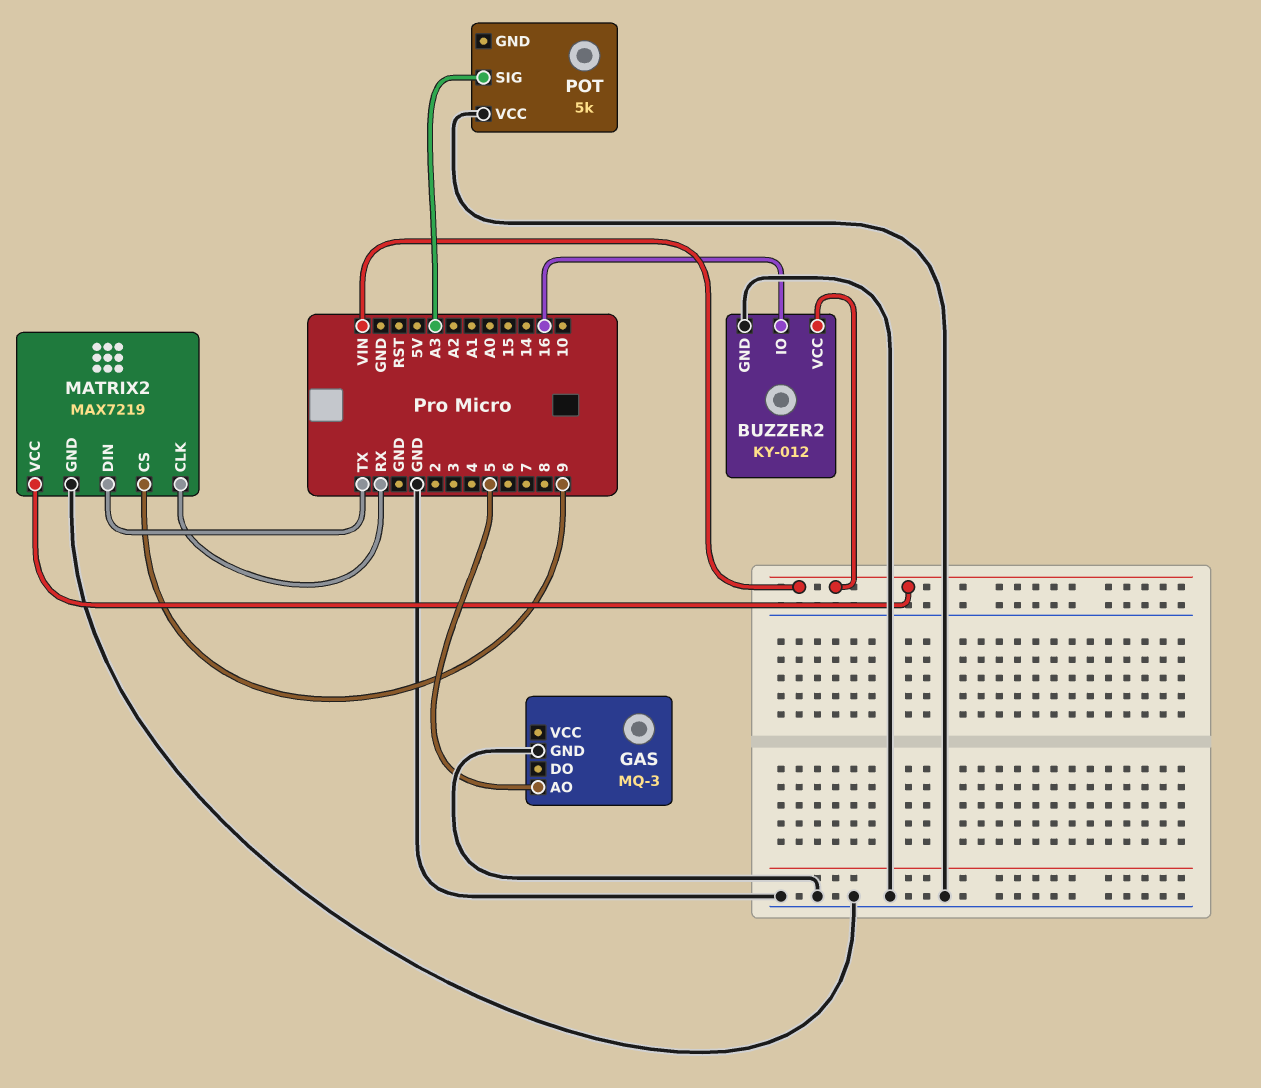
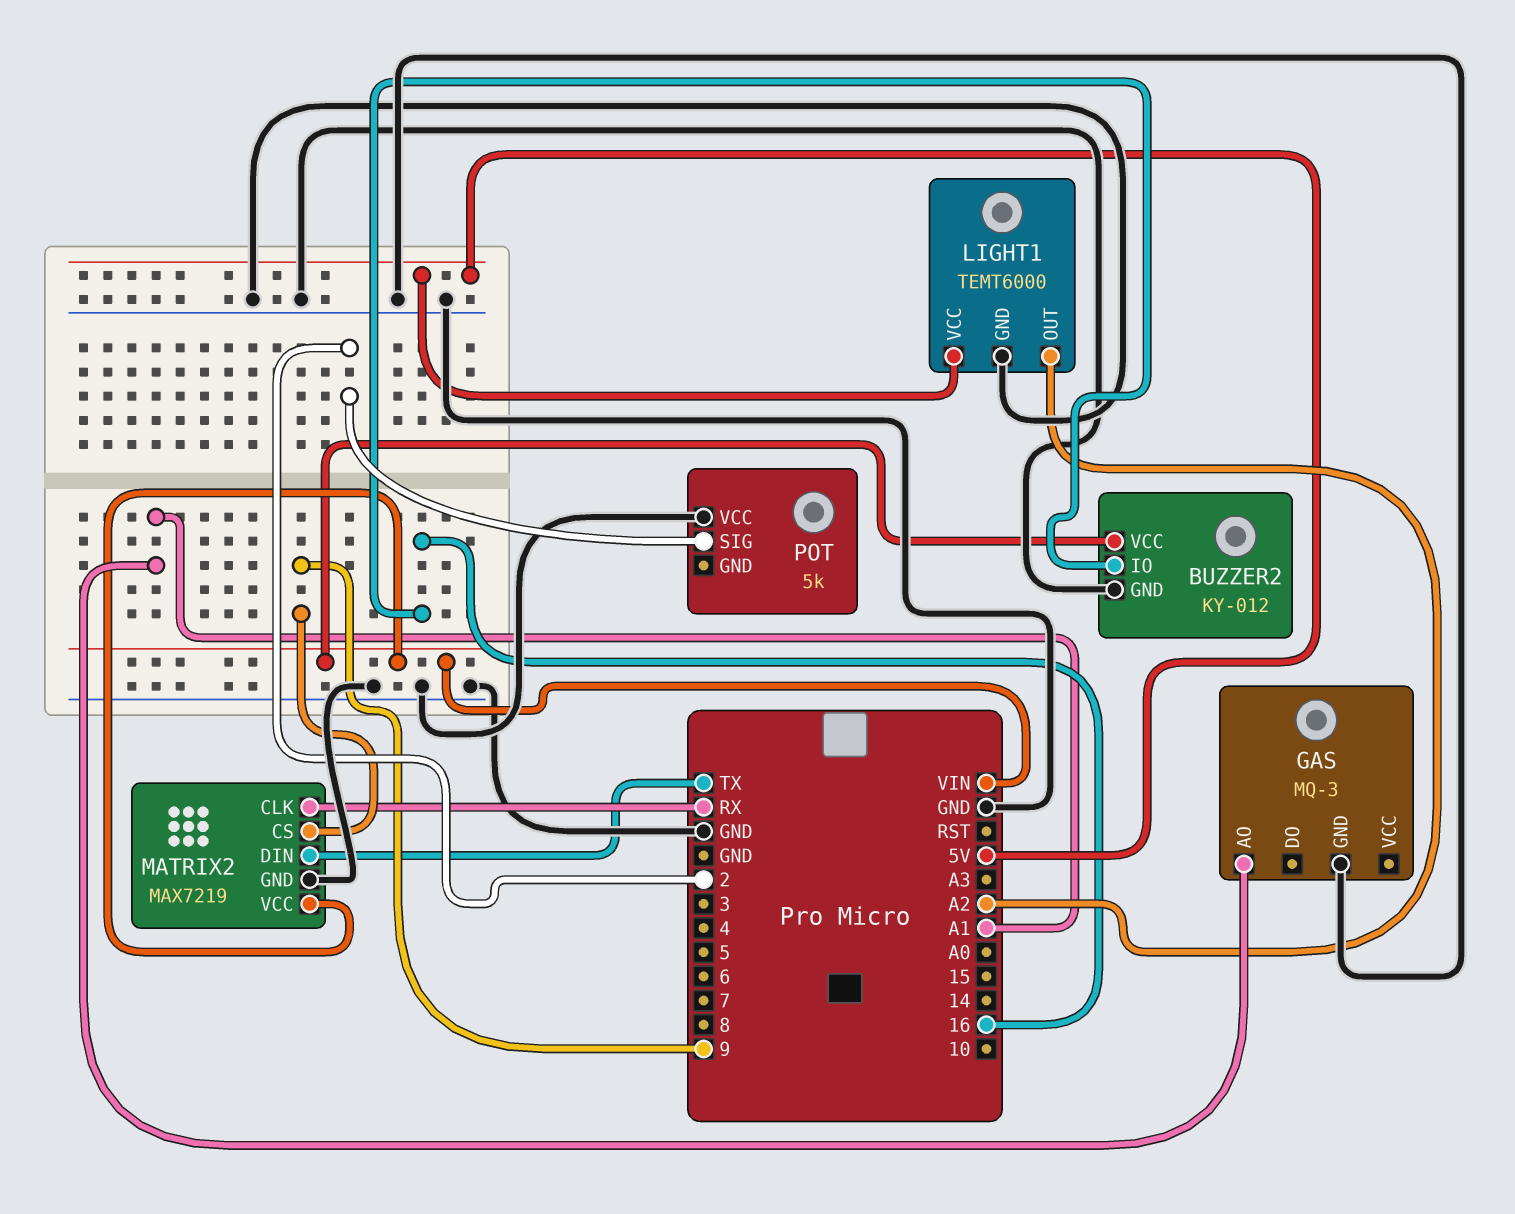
GAS pin AO: 5 -> A1
LIGHT1: none -> TEMT6000
LIGHT1 pin GND: none -> GND
LIGHT1 pin OUT: none -> A2
LIGHT1 pin VCC: none -> 5V
POT pin SIG: A3 -> 2

